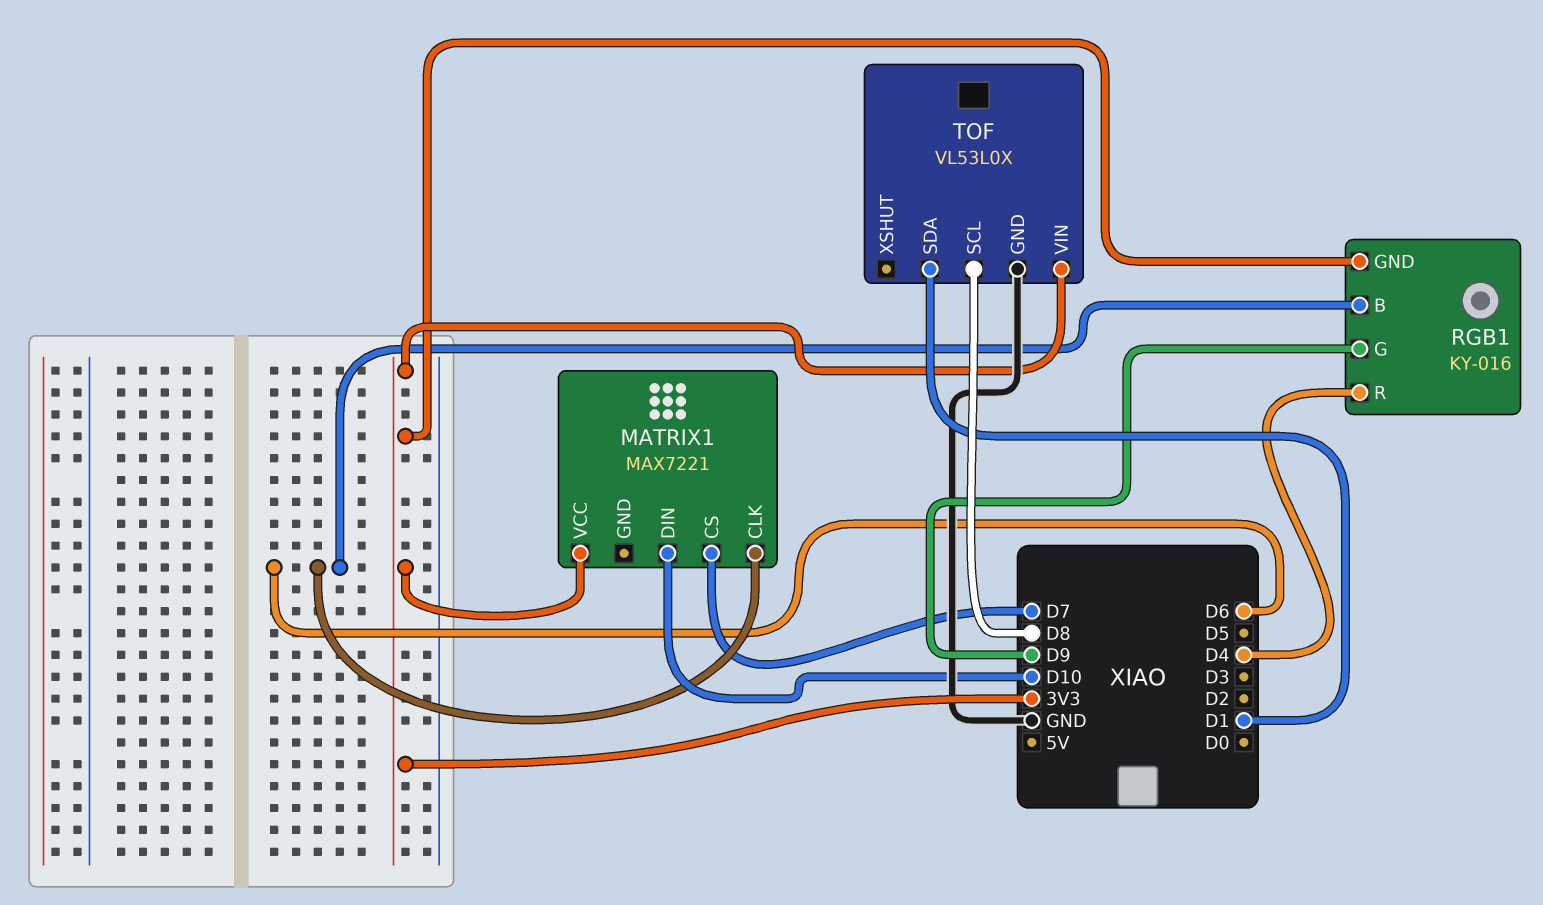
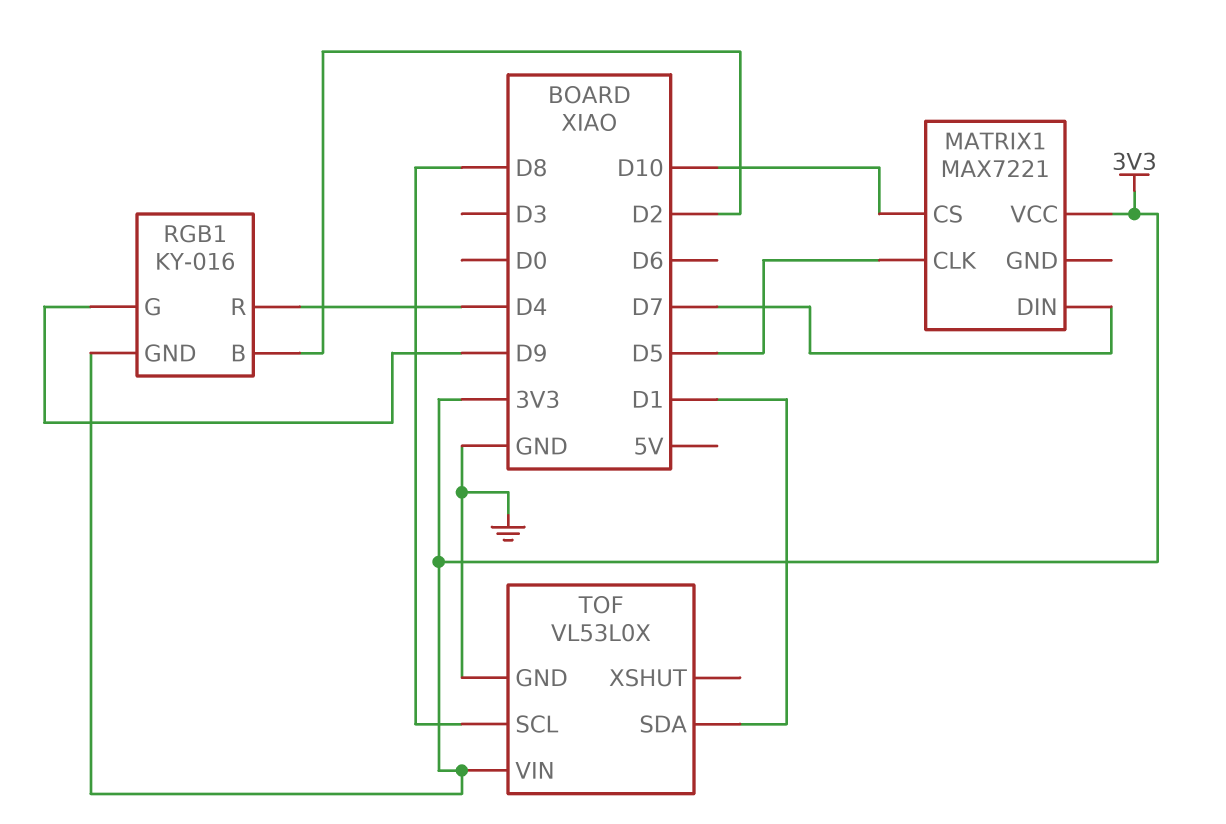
MATRIX1 pin CLK: D6 -> D5
MATRIX1 pin CS: D7 -> D10
MATRIX1 pin DIN: D10 -> D7
RGB1 pin B: D6 -> D2

